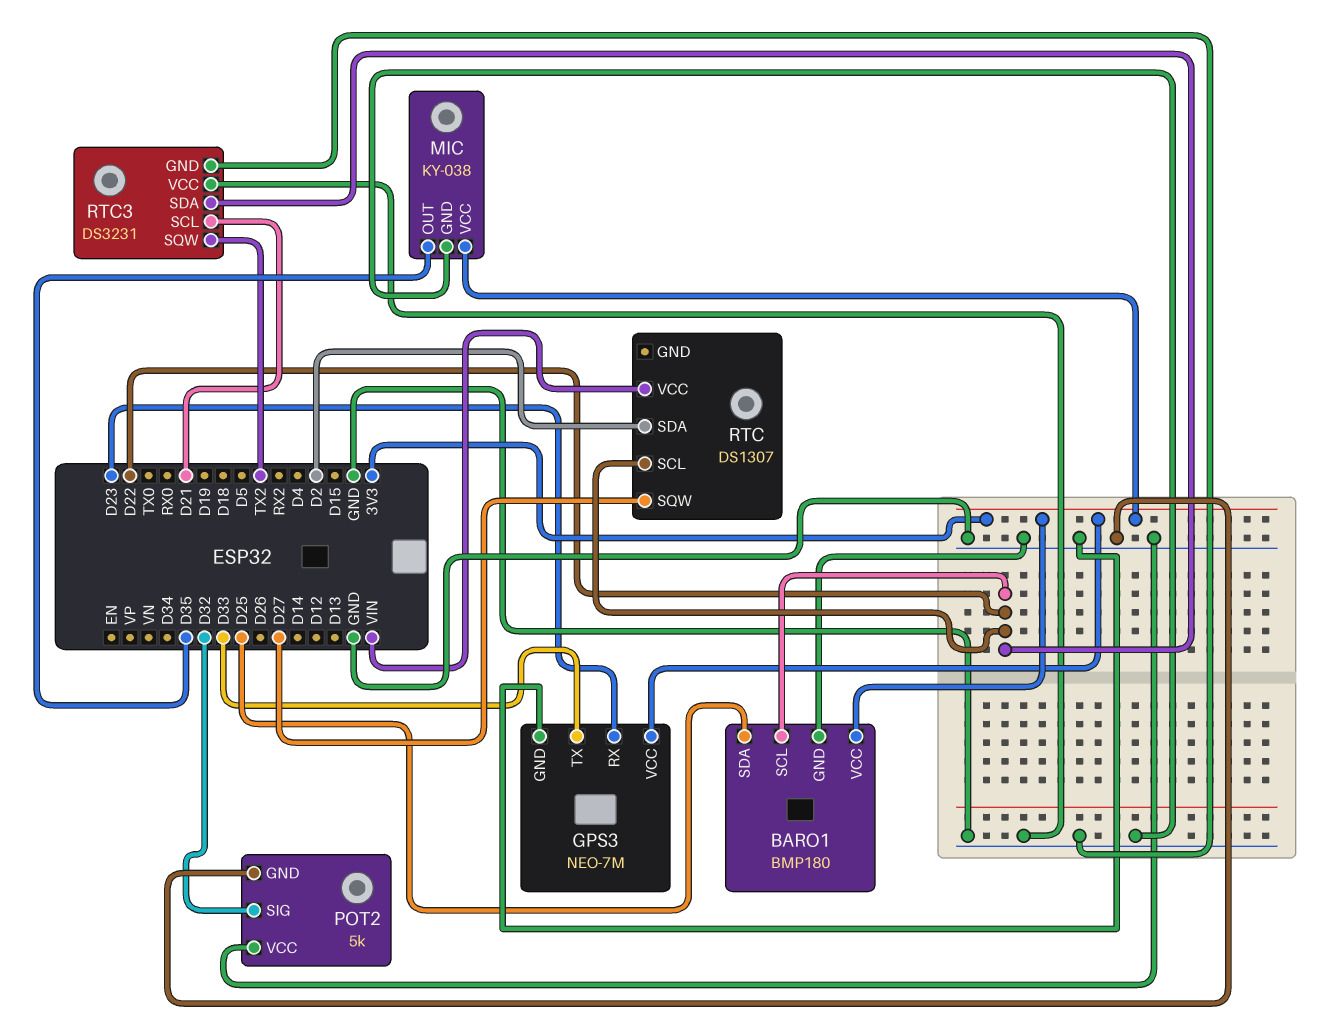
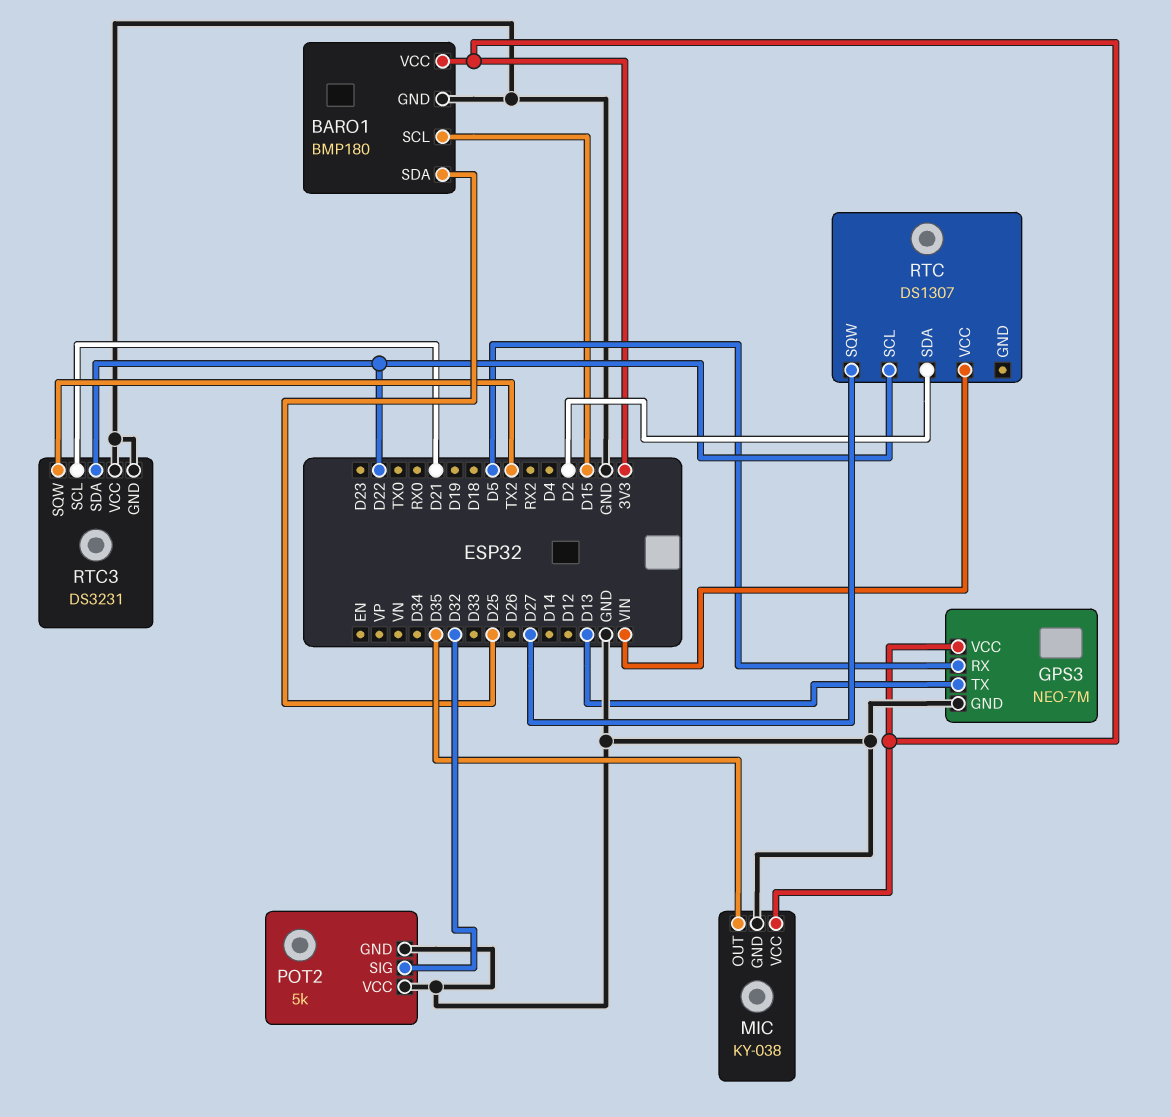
BARO1 pin SCL: D22 -> D15
GPS3 pin RX: D23 -> D5
GPS3 pin TX: D33 -> D13

